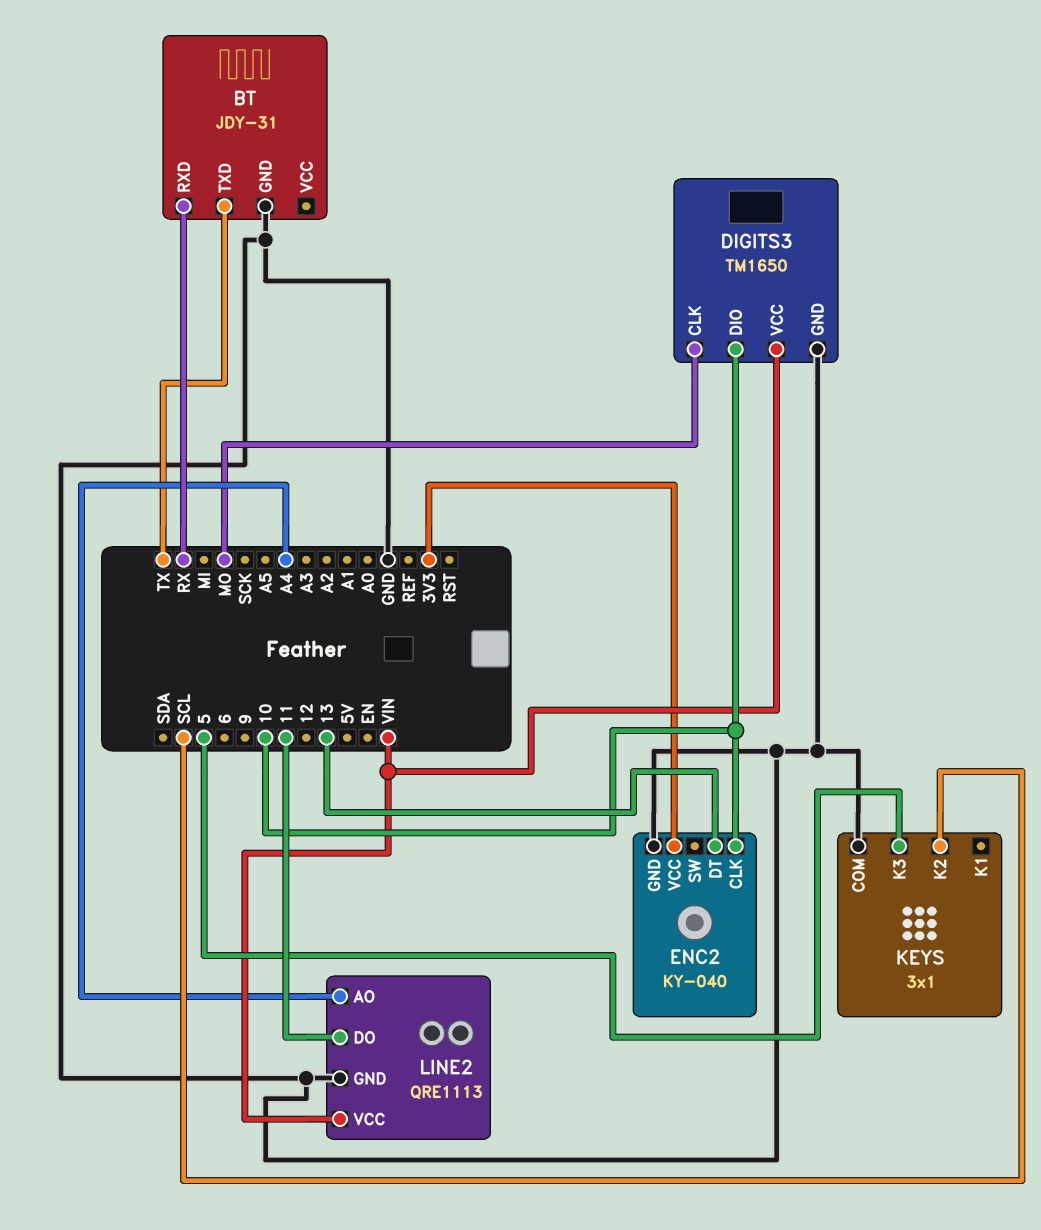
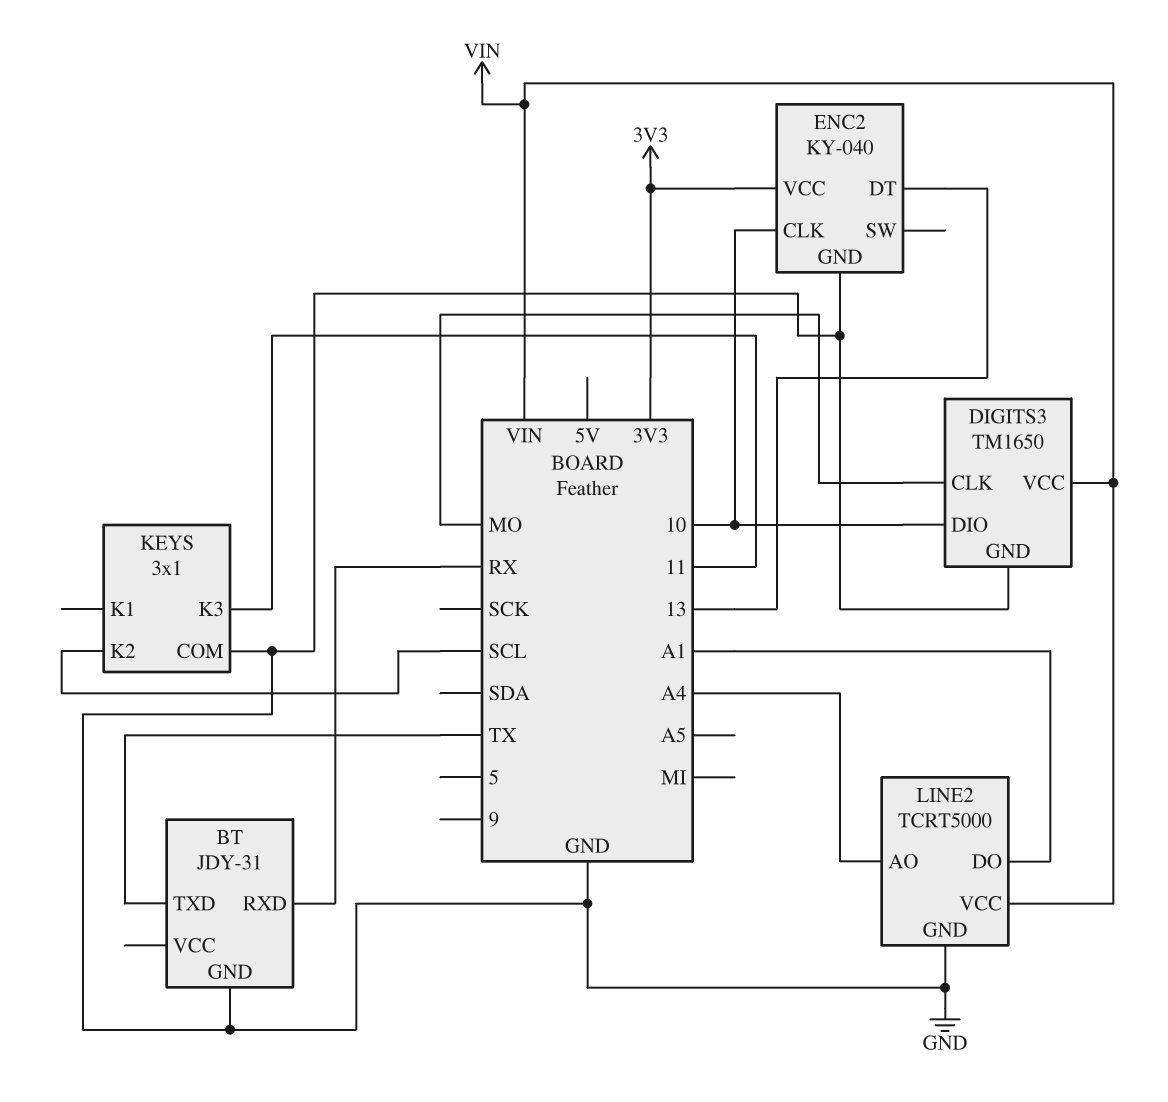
KEYS pin K3: 5 -> 11
LINE2: QRE1113 -> TCRT5000
LINE2 pin DO: 11 -> A1

